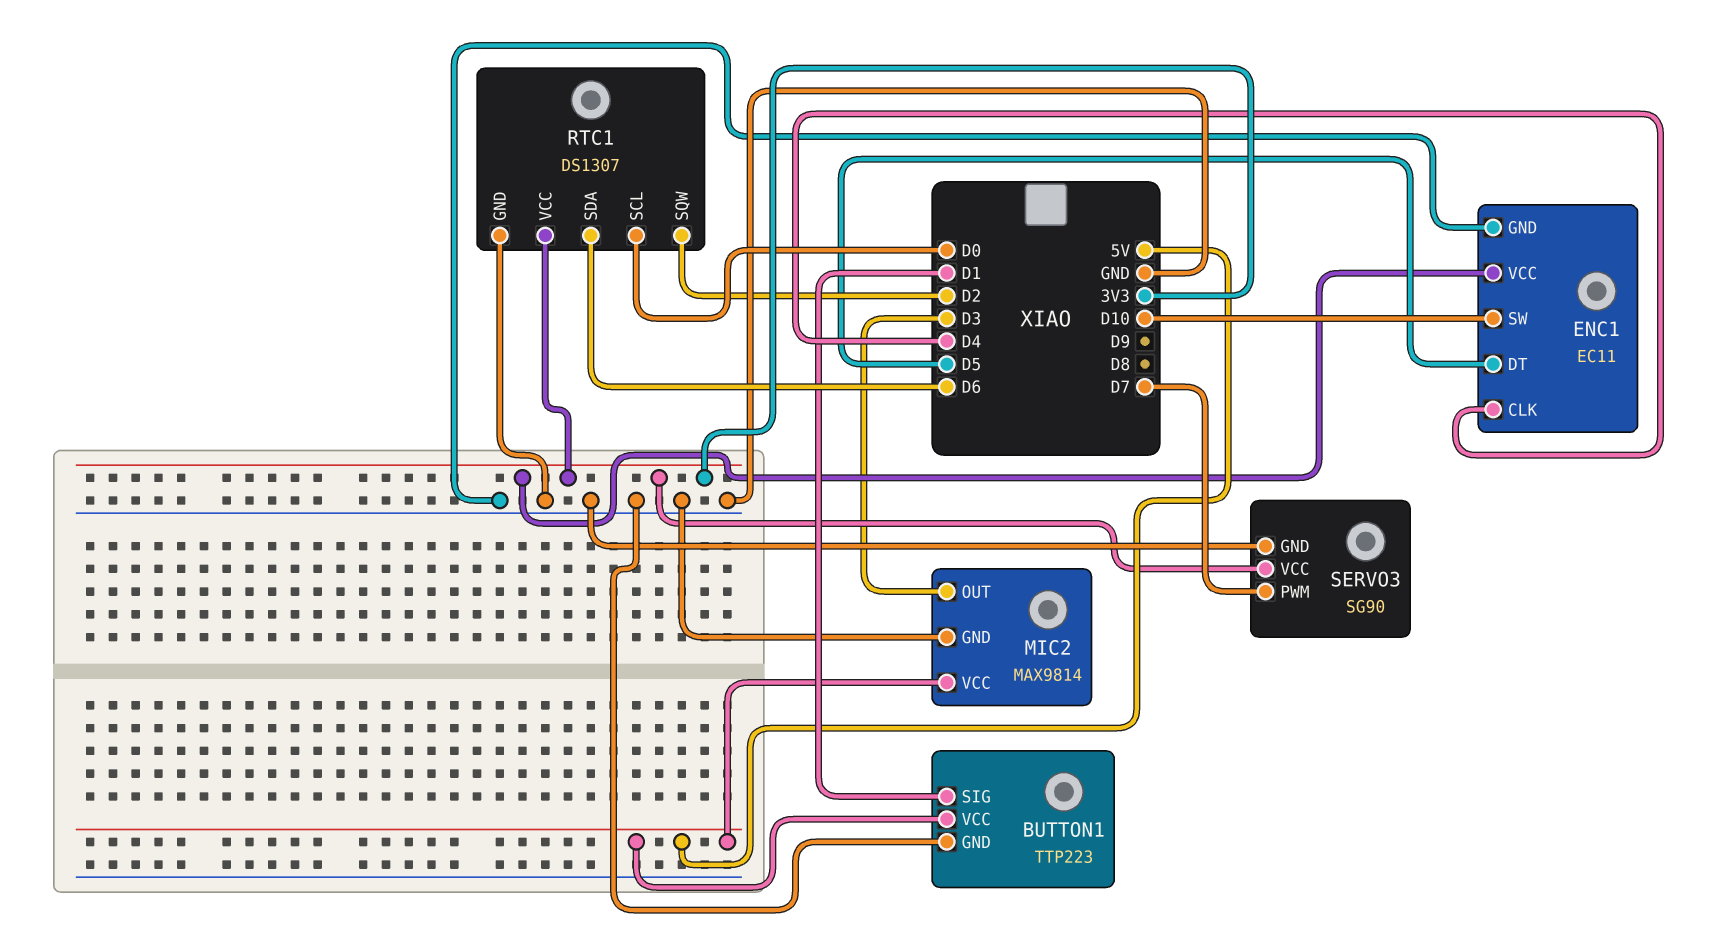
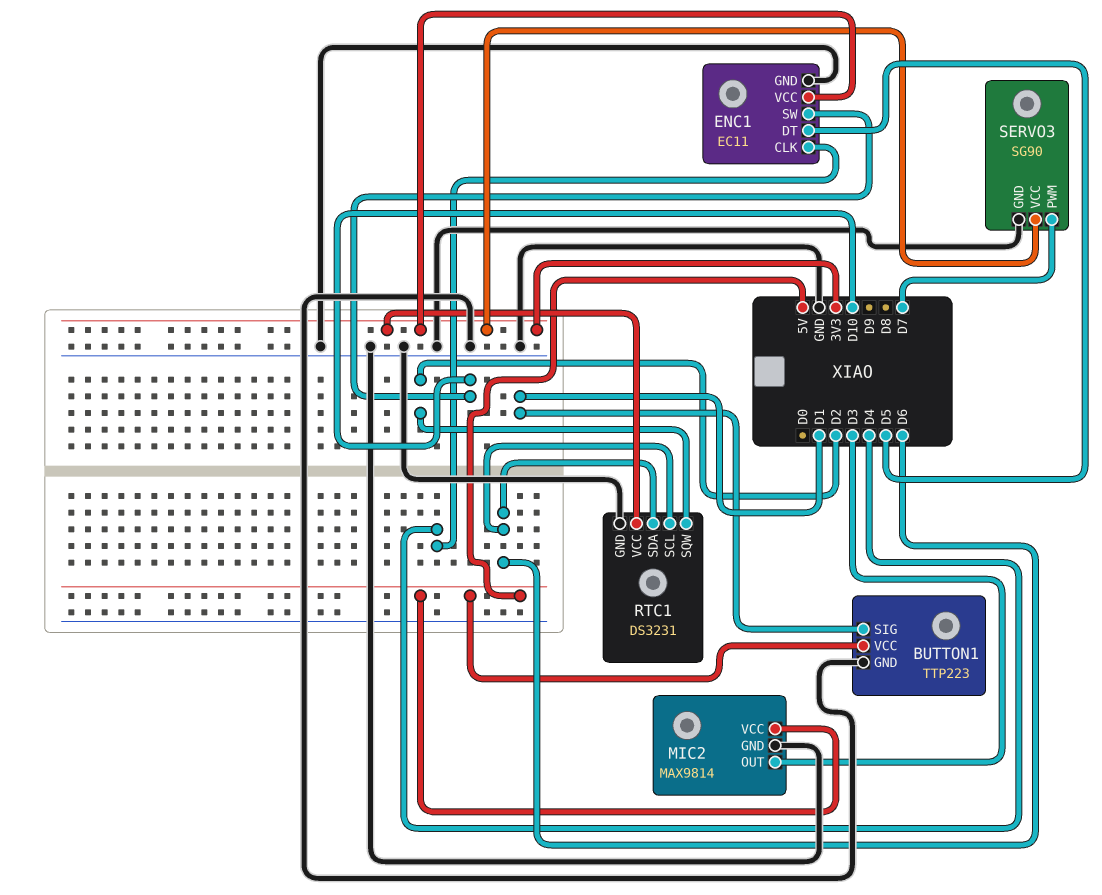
RTC1: DS1307 -> DS3231
RTC1 pin SCL: D0 -> D6

